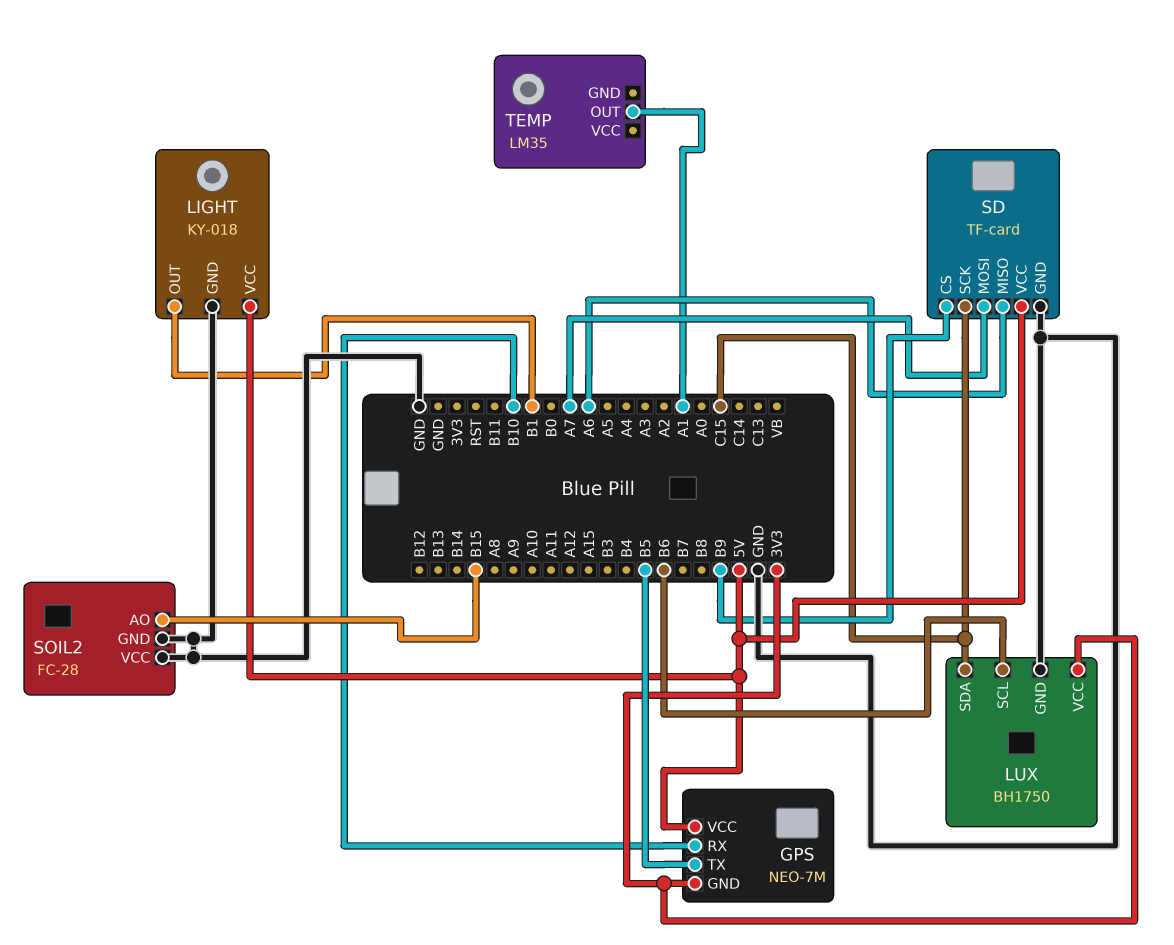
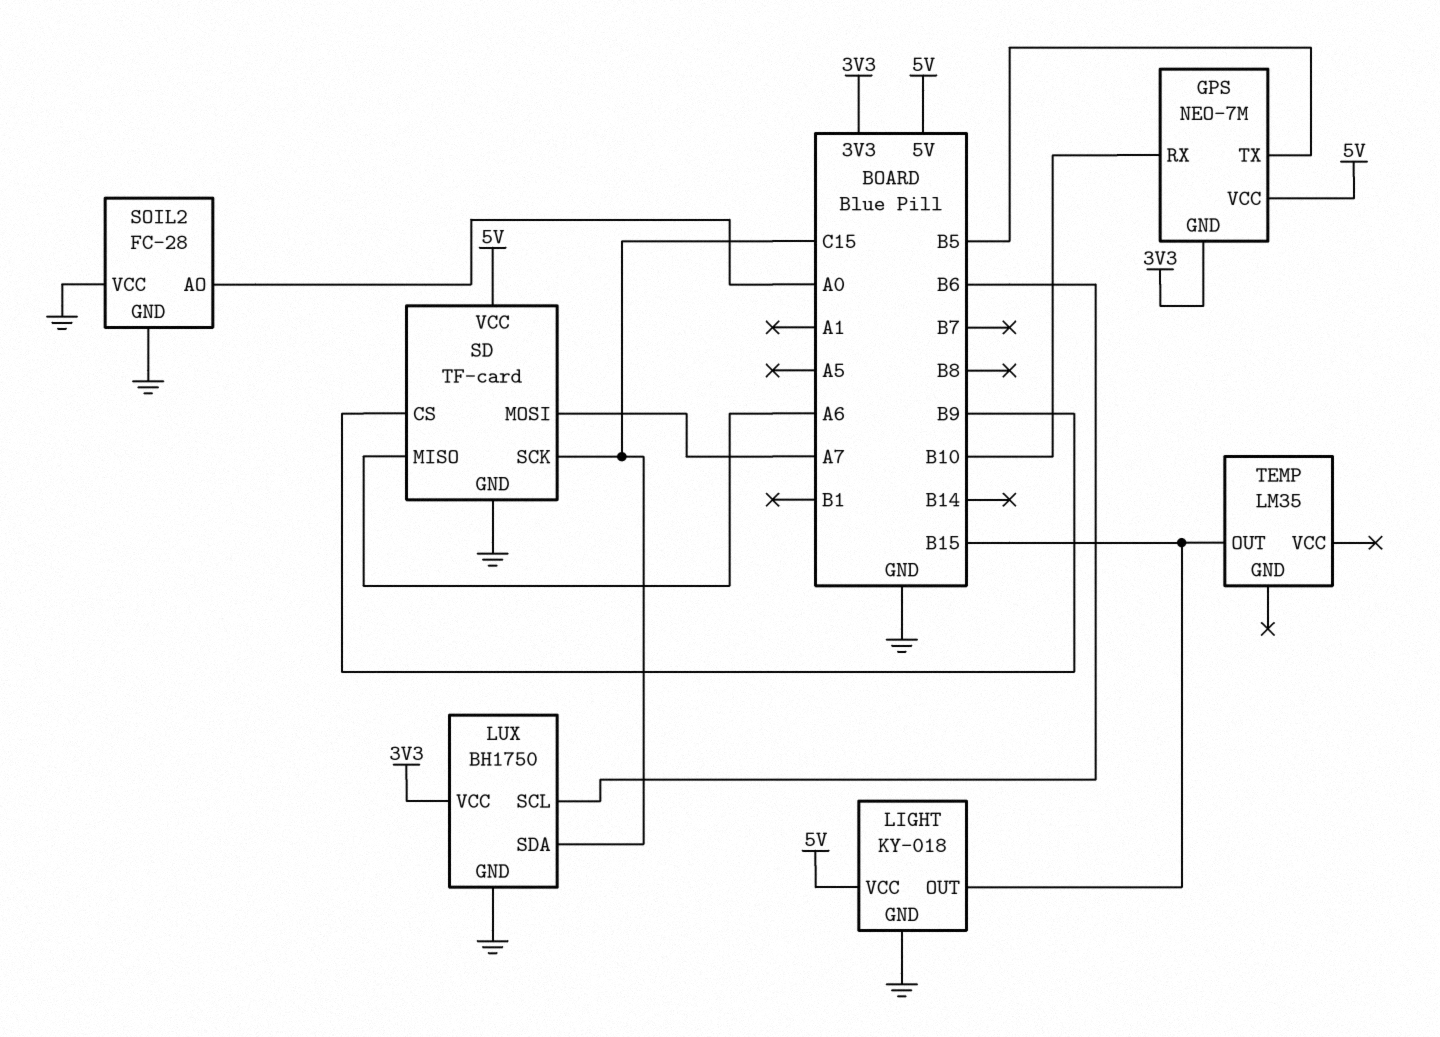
LIGHT pin OUT: B1 -> B15
SOIL2 pin AO: B15 -> A0
TEMP pin OUT: A1 -> B15

